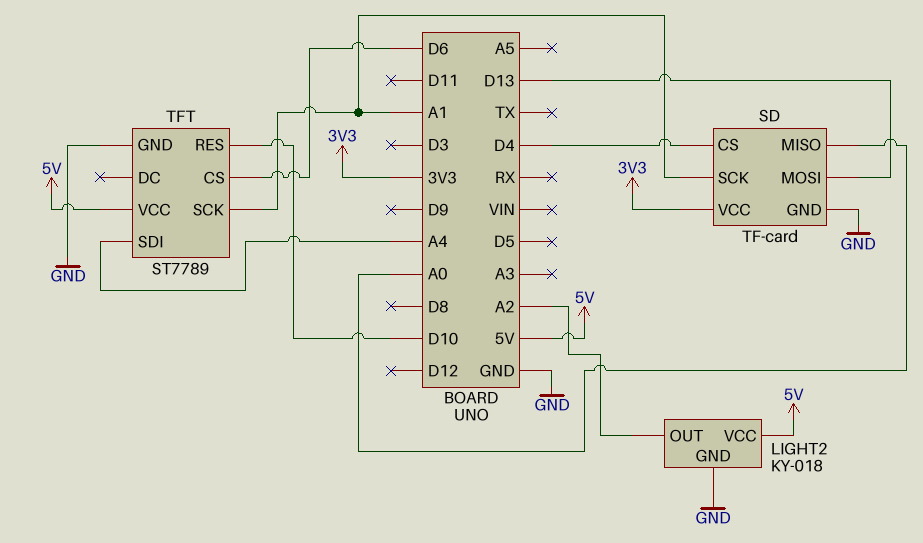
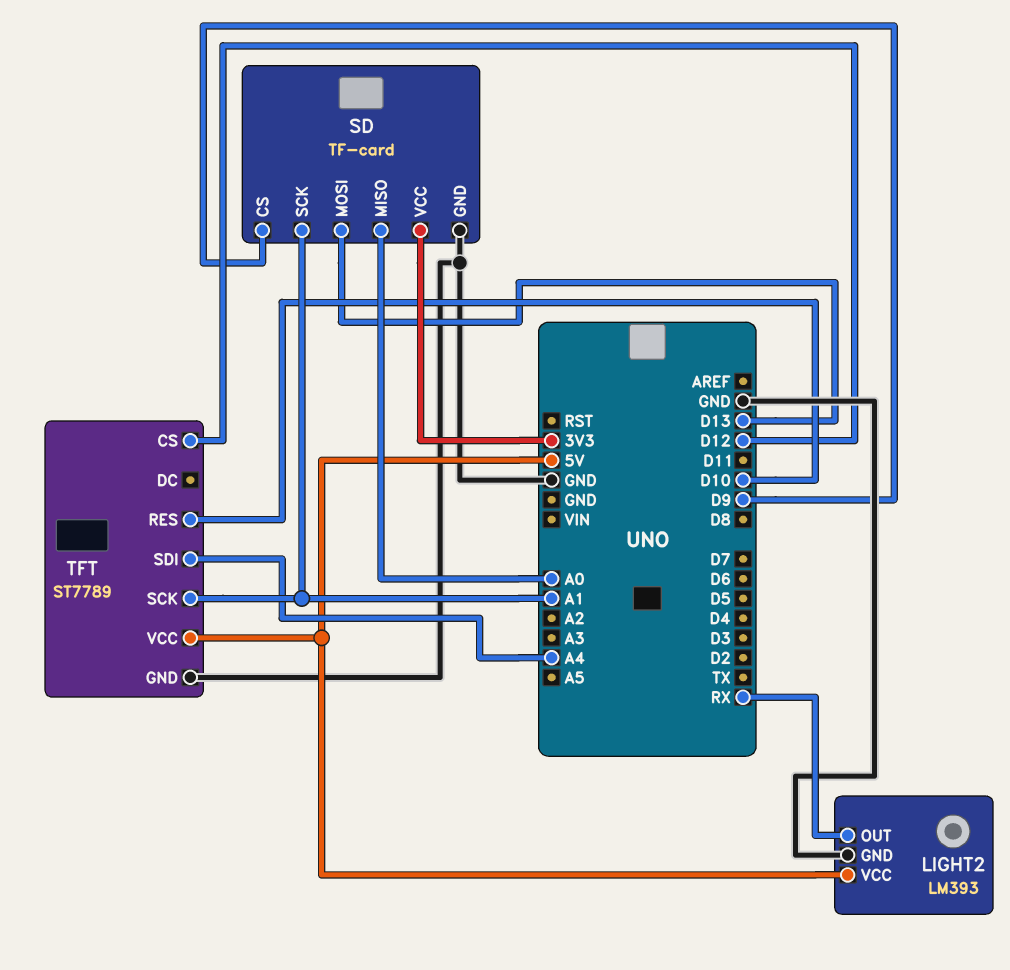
LIGHT2: KY-018 -> LM393
LIGHT2 pin OUT: A2 -> RX
SD pin CS: D4 -> D9
TFT pin CS: D6 -> D12

